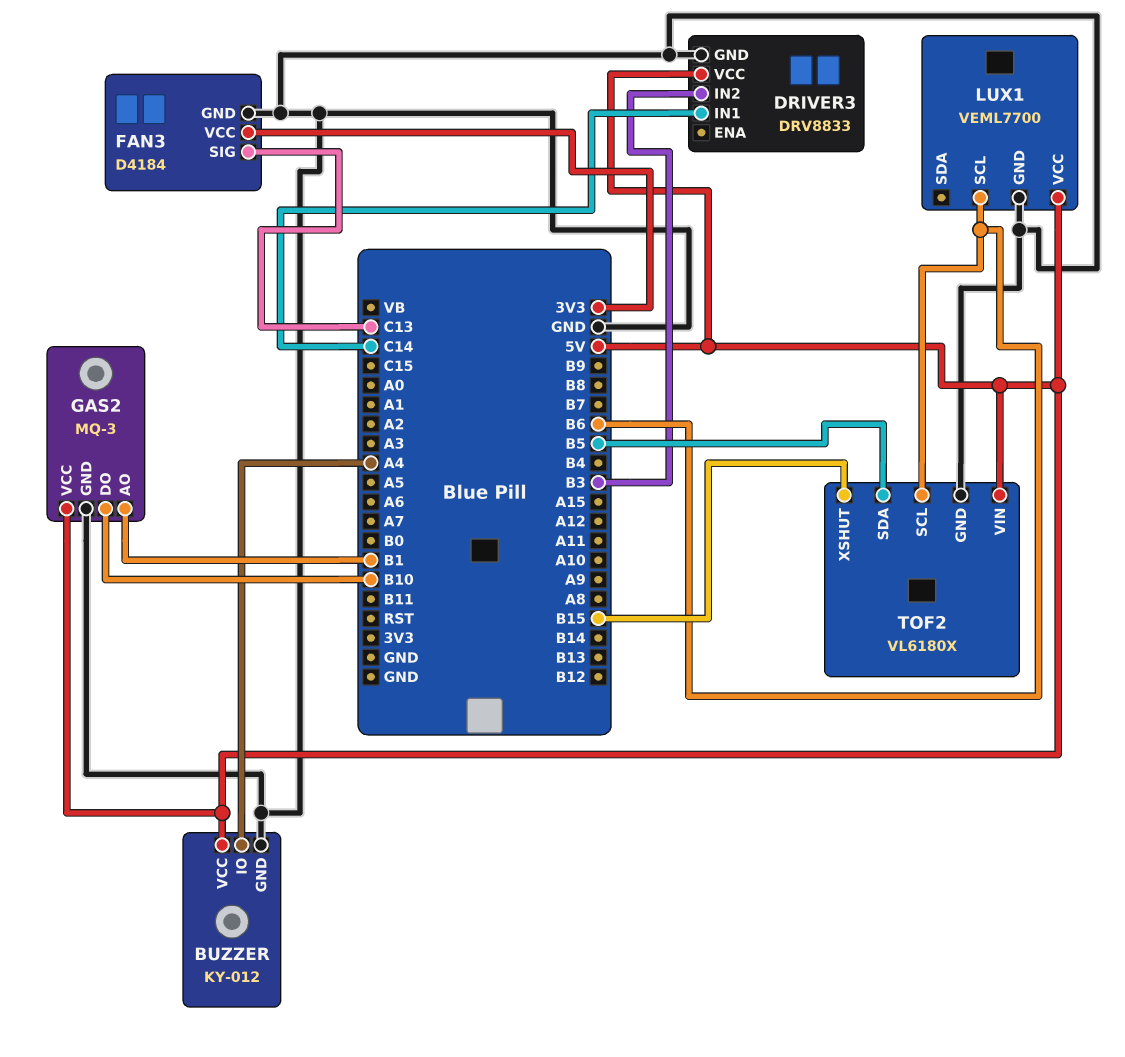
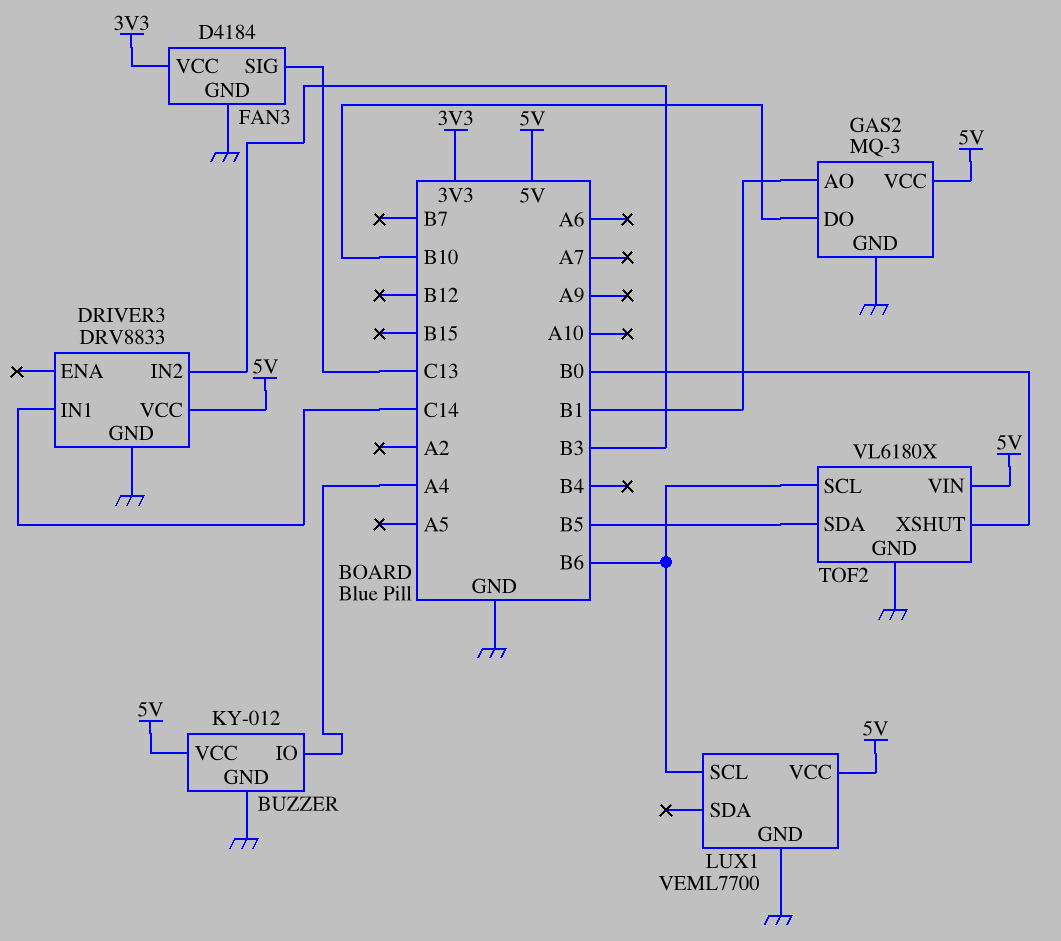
TOF2 pin XSHUT: B15 -> B0

